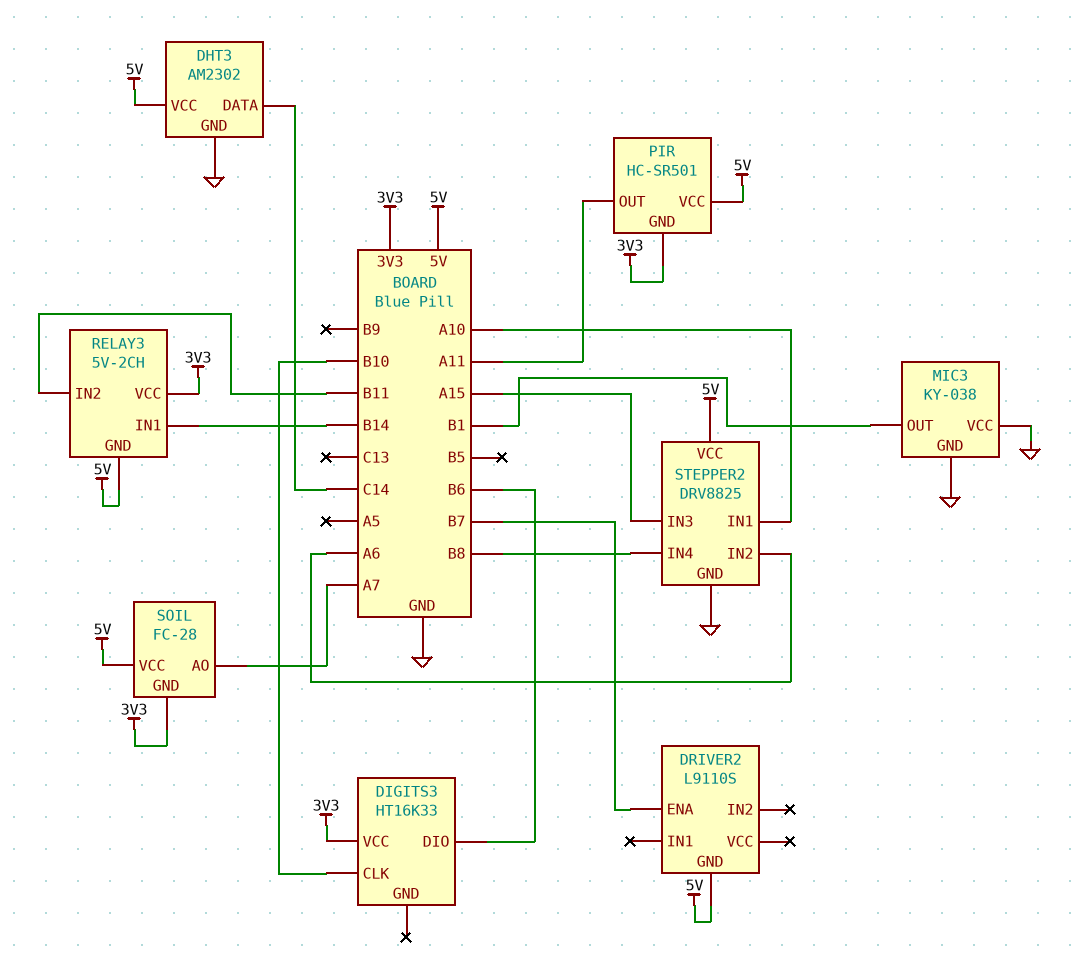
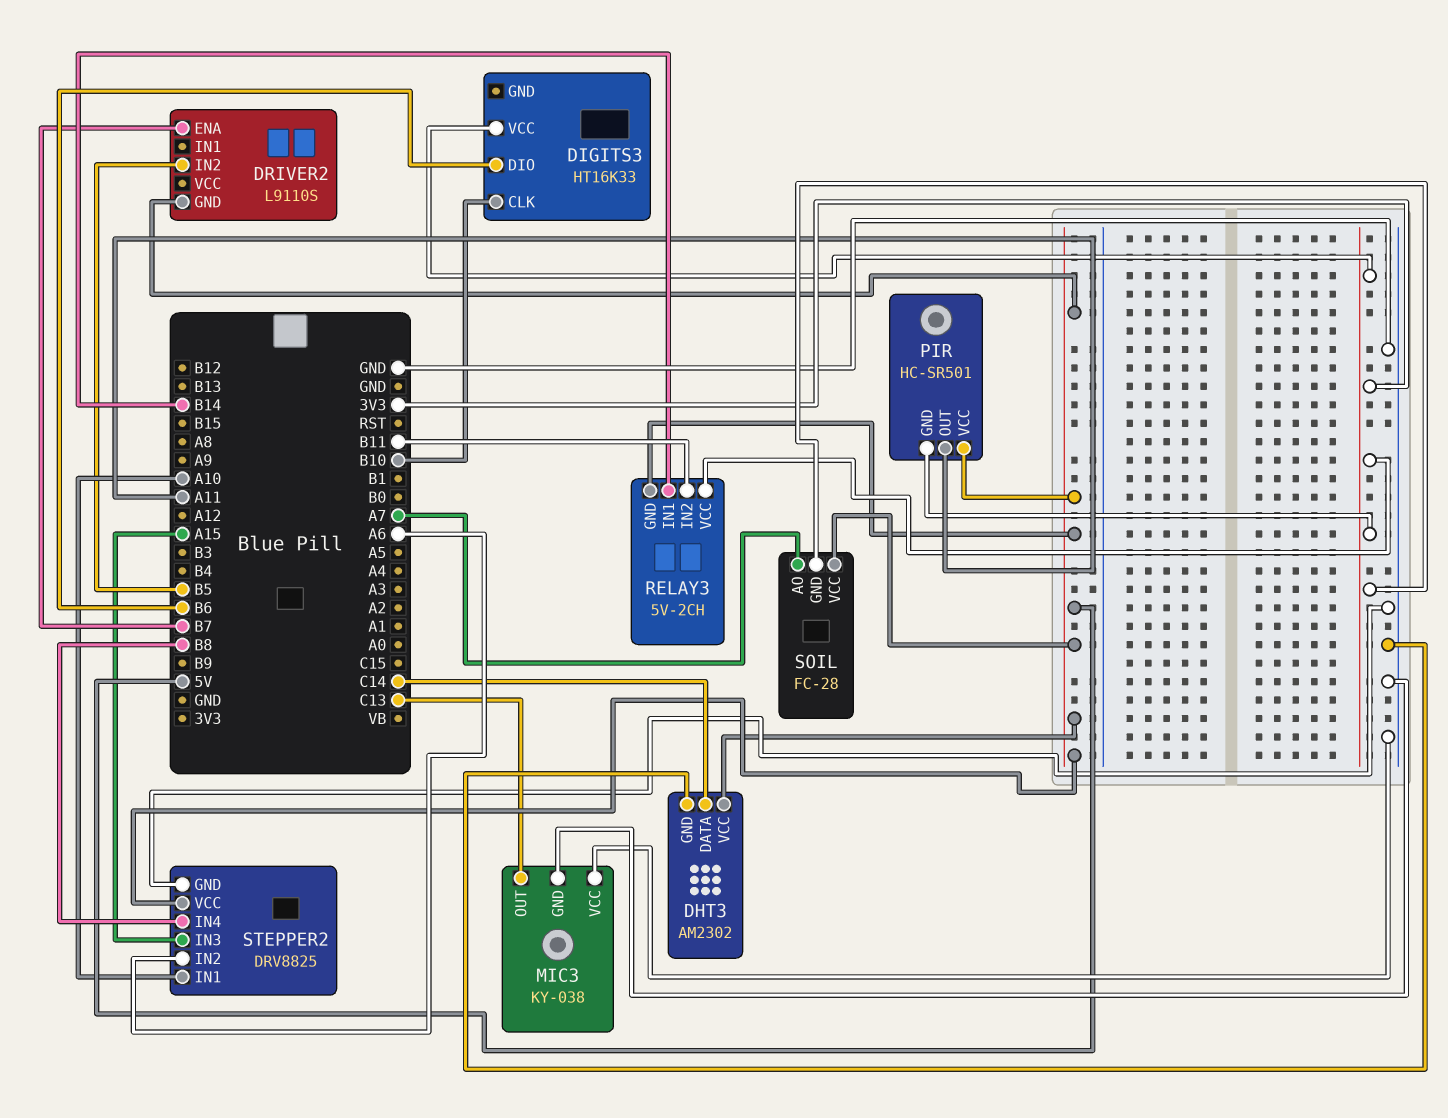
DRIVER2 pin IN2: none -> B5
MIC3 pin OUT: B1 -> C13

